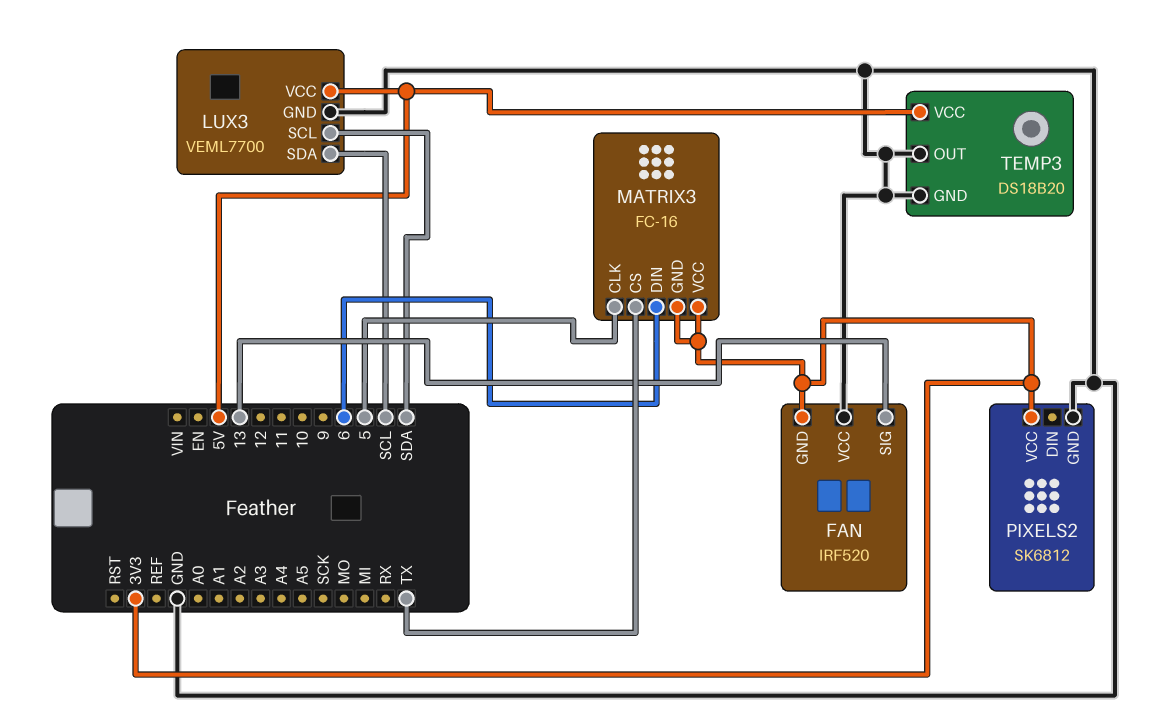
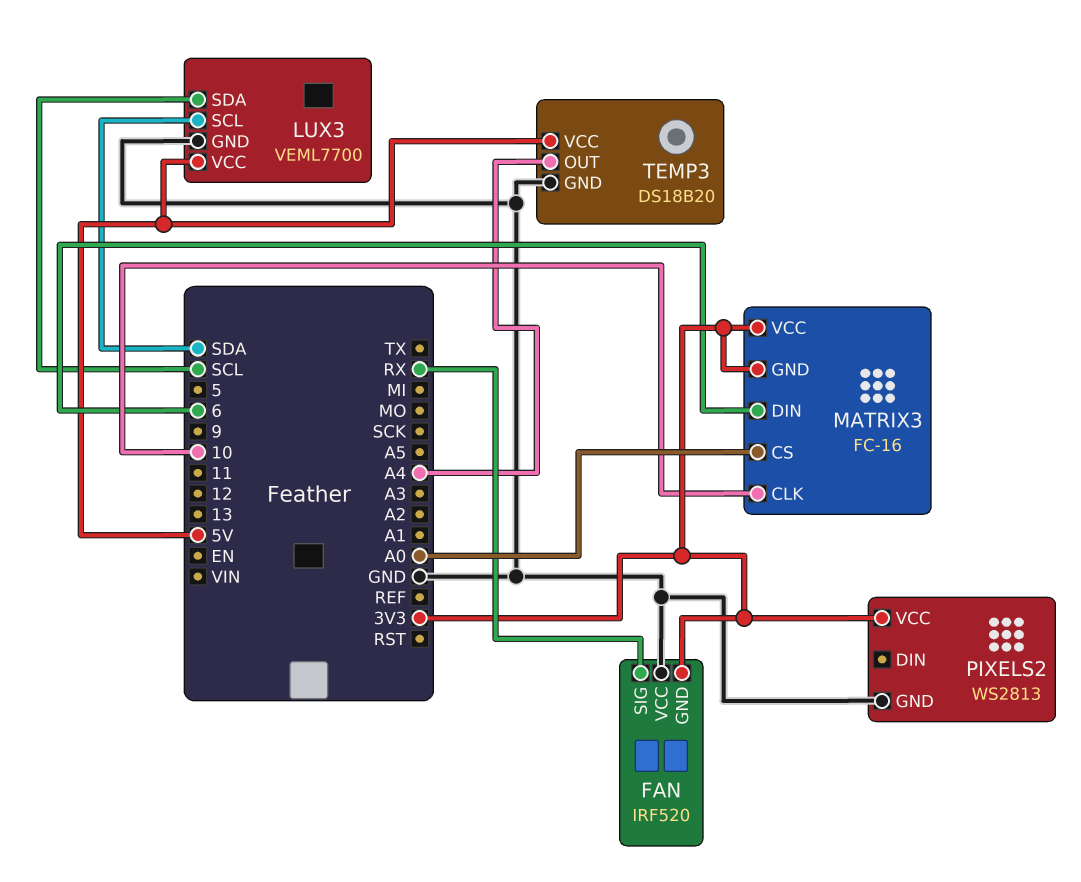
FAN pin SIG: 13 -> RX
MATRIX3 pin CLK: 5 -> 10
MATRIX3 pin CS: TX -> A0
PIXELS2: SK6812 -> WS2813
TEMP3 pin OUT: GND -> A4

